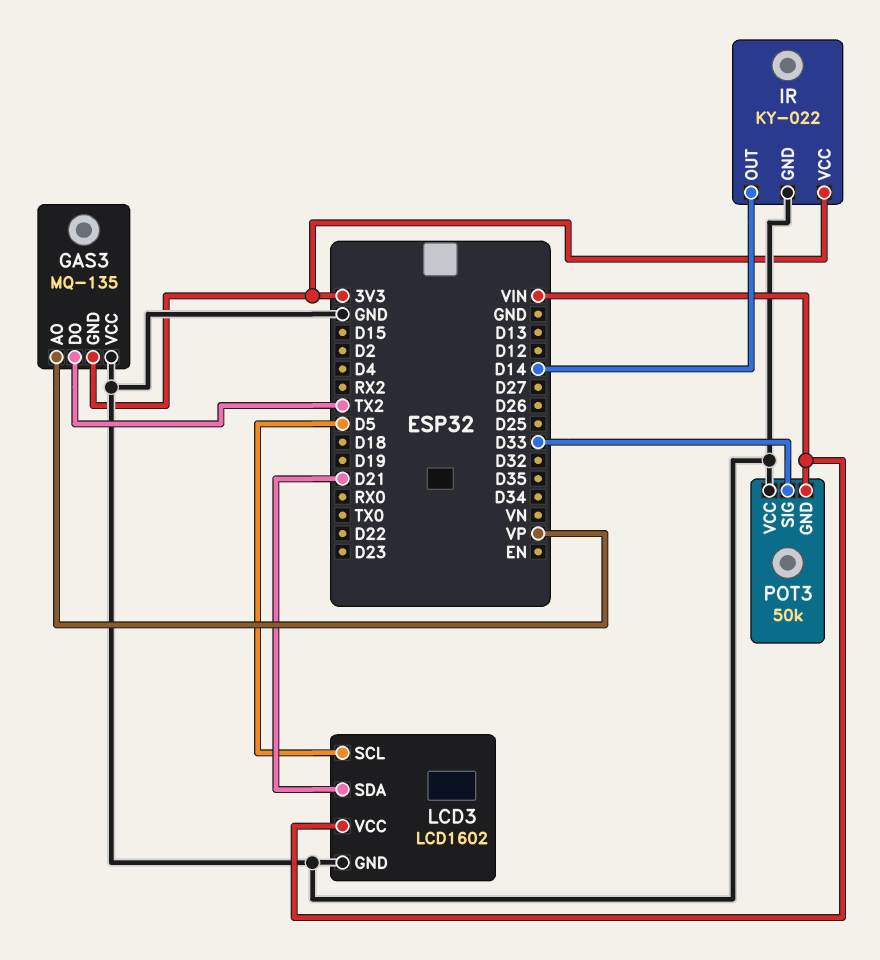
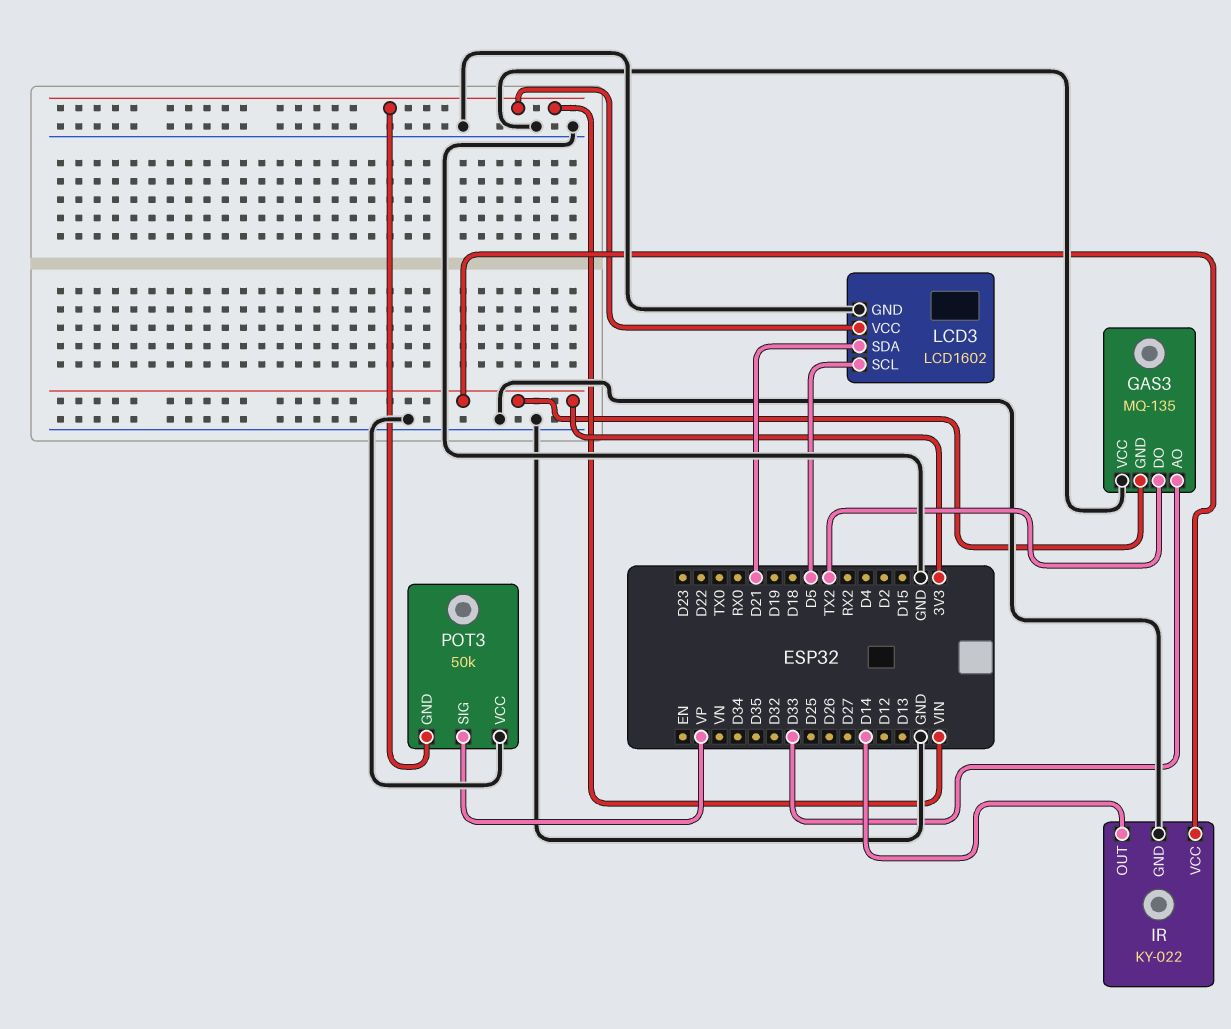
GAS3 pin AO: VP -> D33
POT3 pin SIG: D33 -> VP

